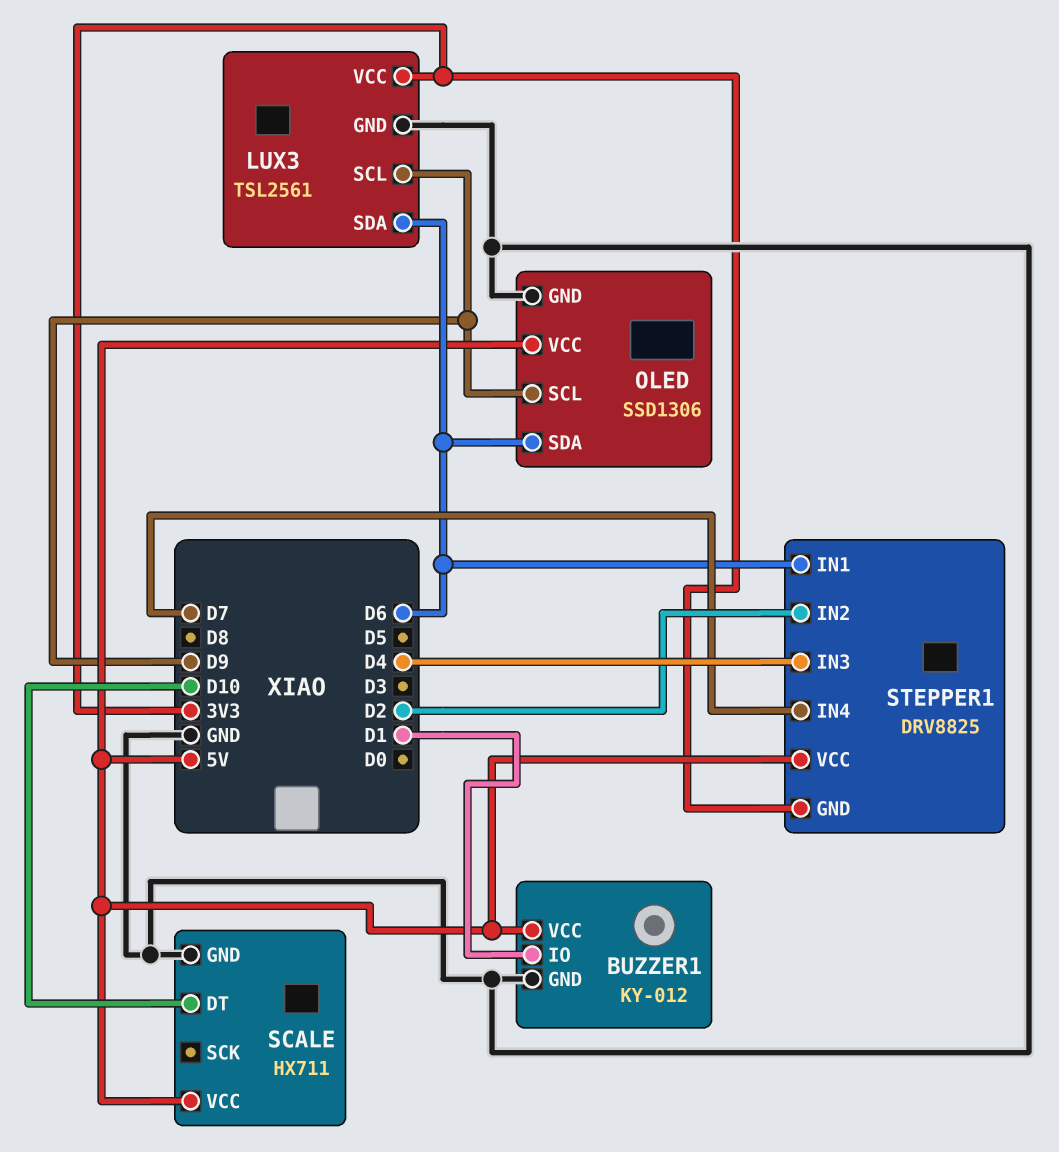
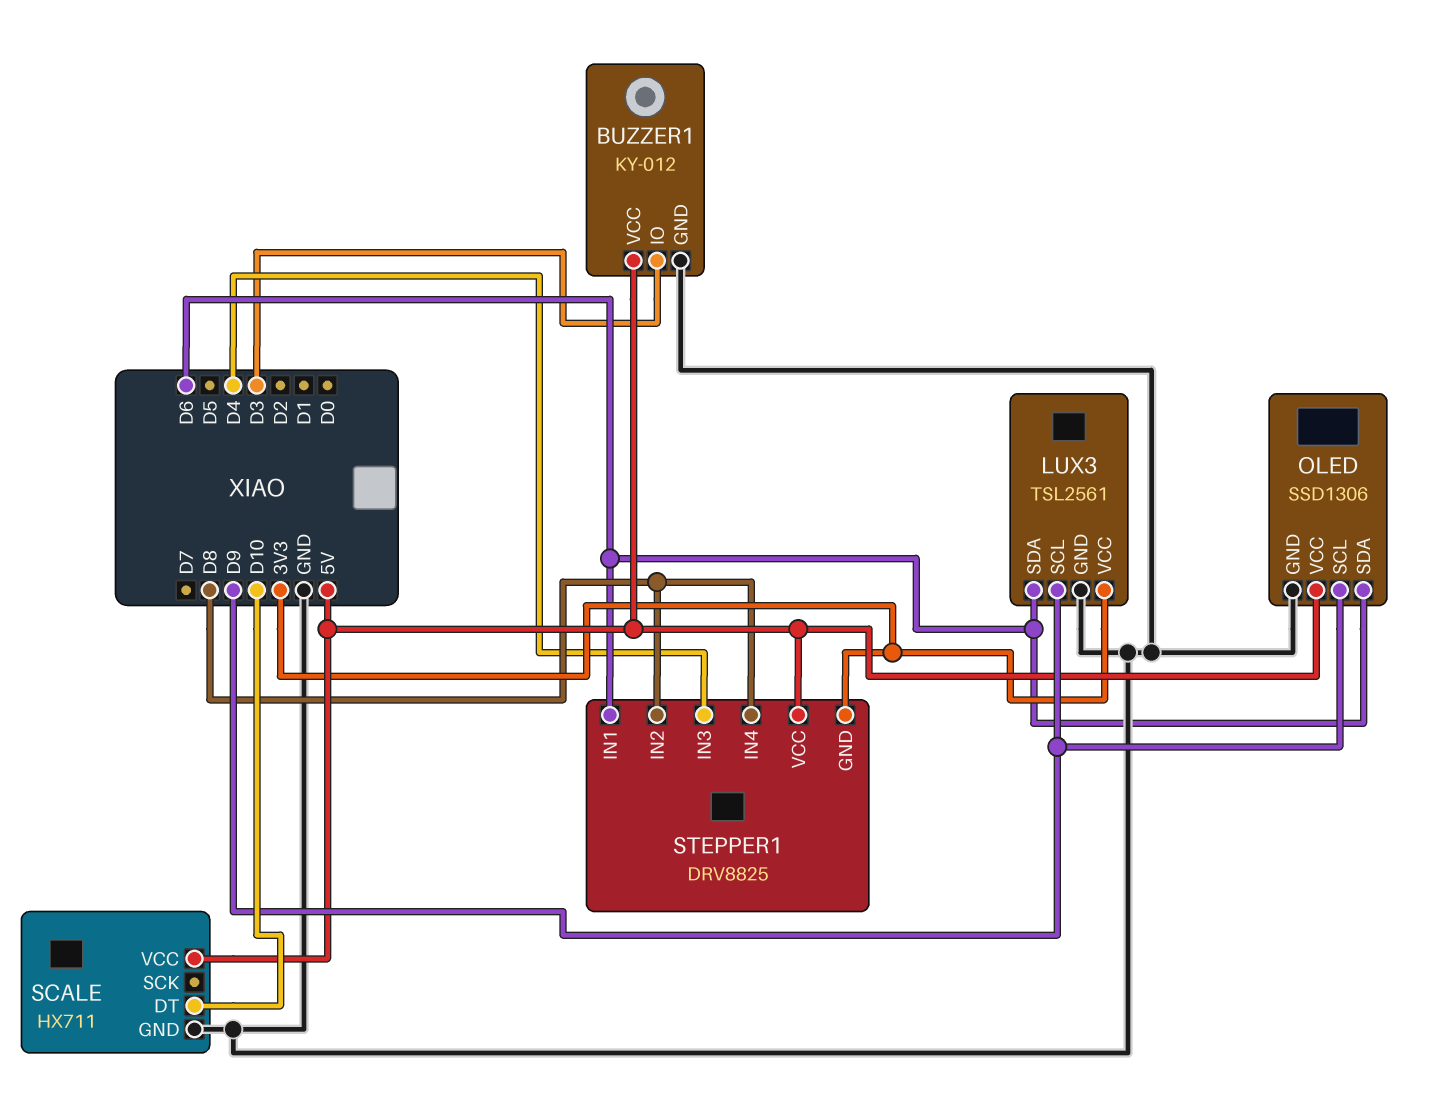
BUZZER1 pin IO: D1 -> D3
STEPPER1 pin IN2: D2 -> D8
STEPPER1 pin IN4: D7 -> D8

